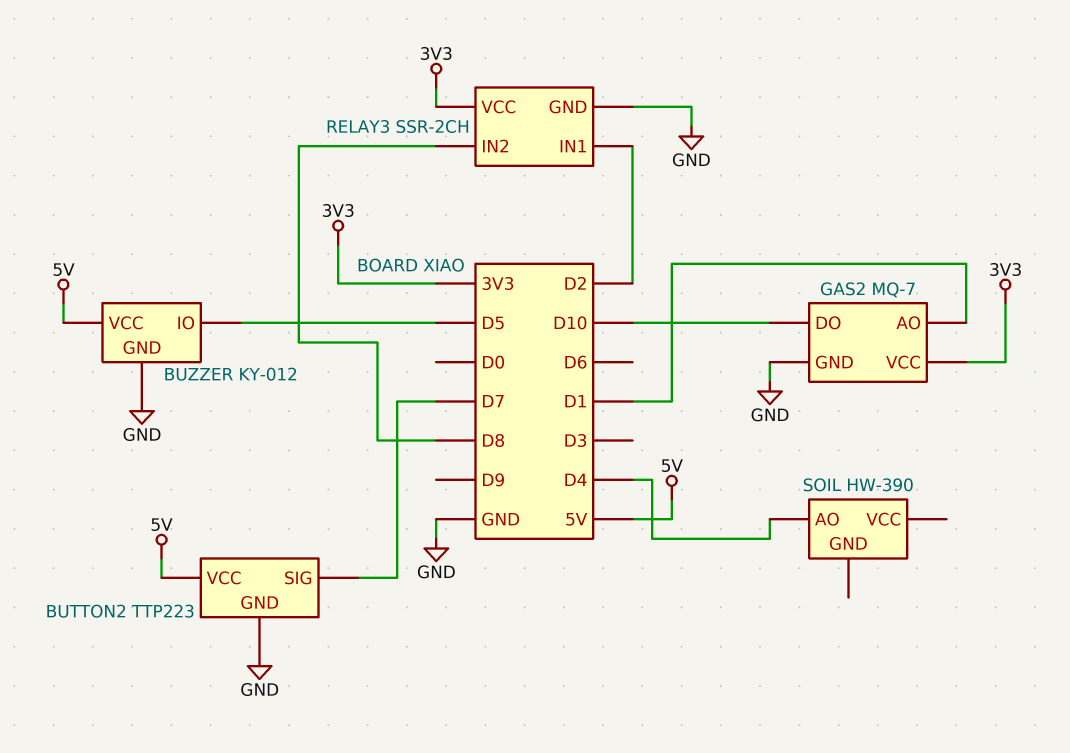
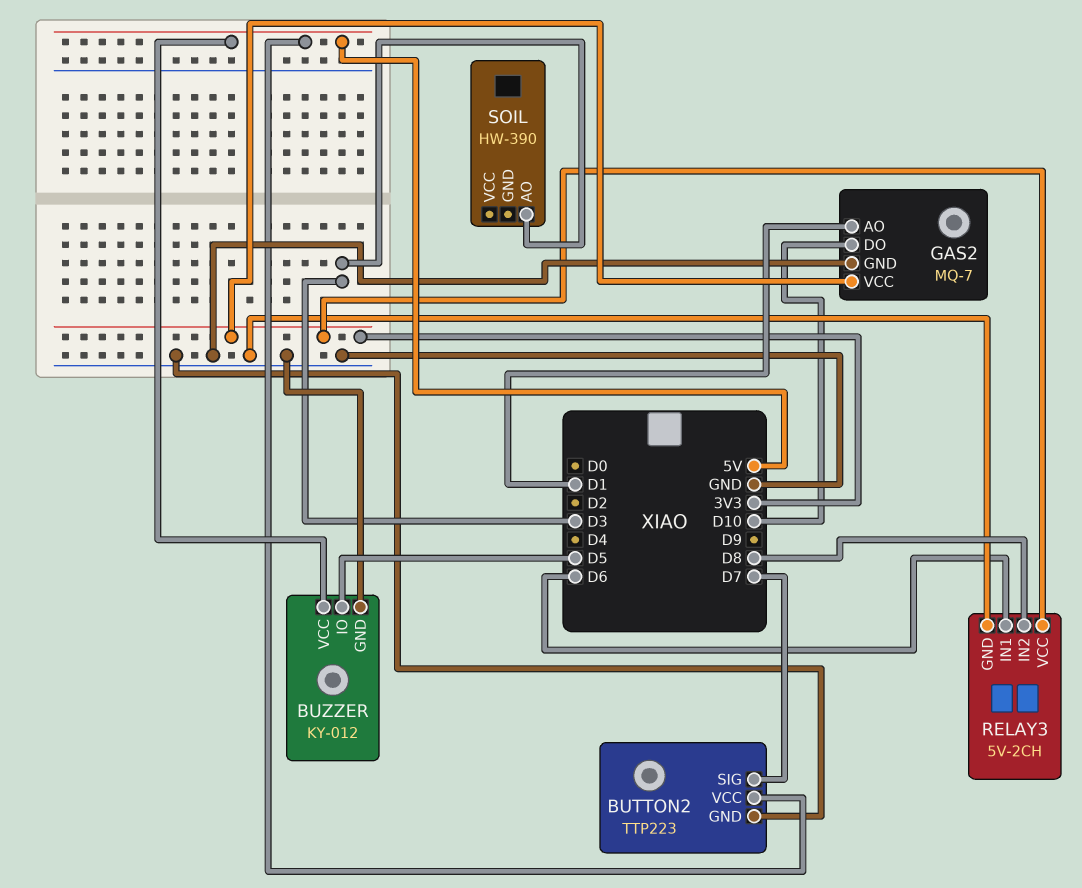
RELAY3: SSR-2CH -> 5V-2CH
RELAY3 pin IN1: D2 -> D6
SOIL pin AO: D4 -> D3

